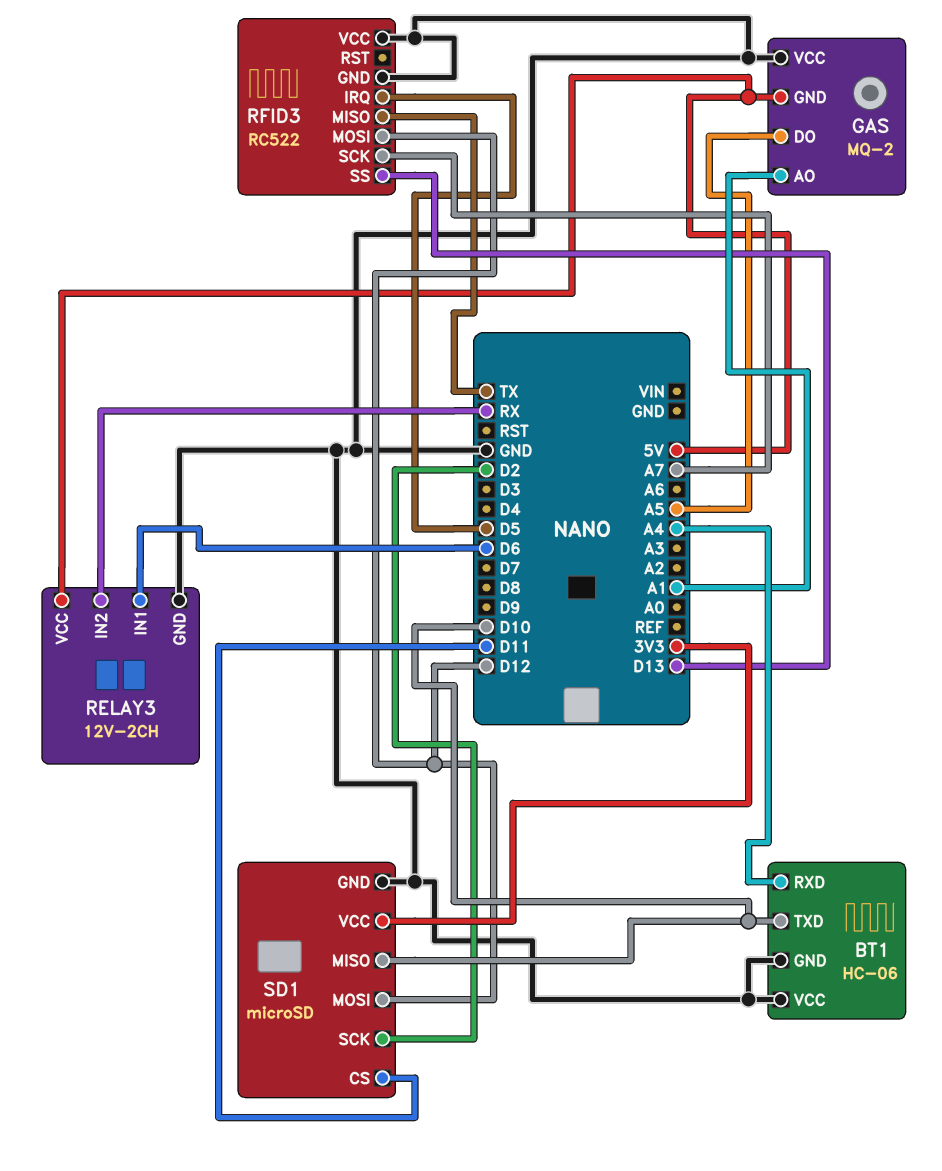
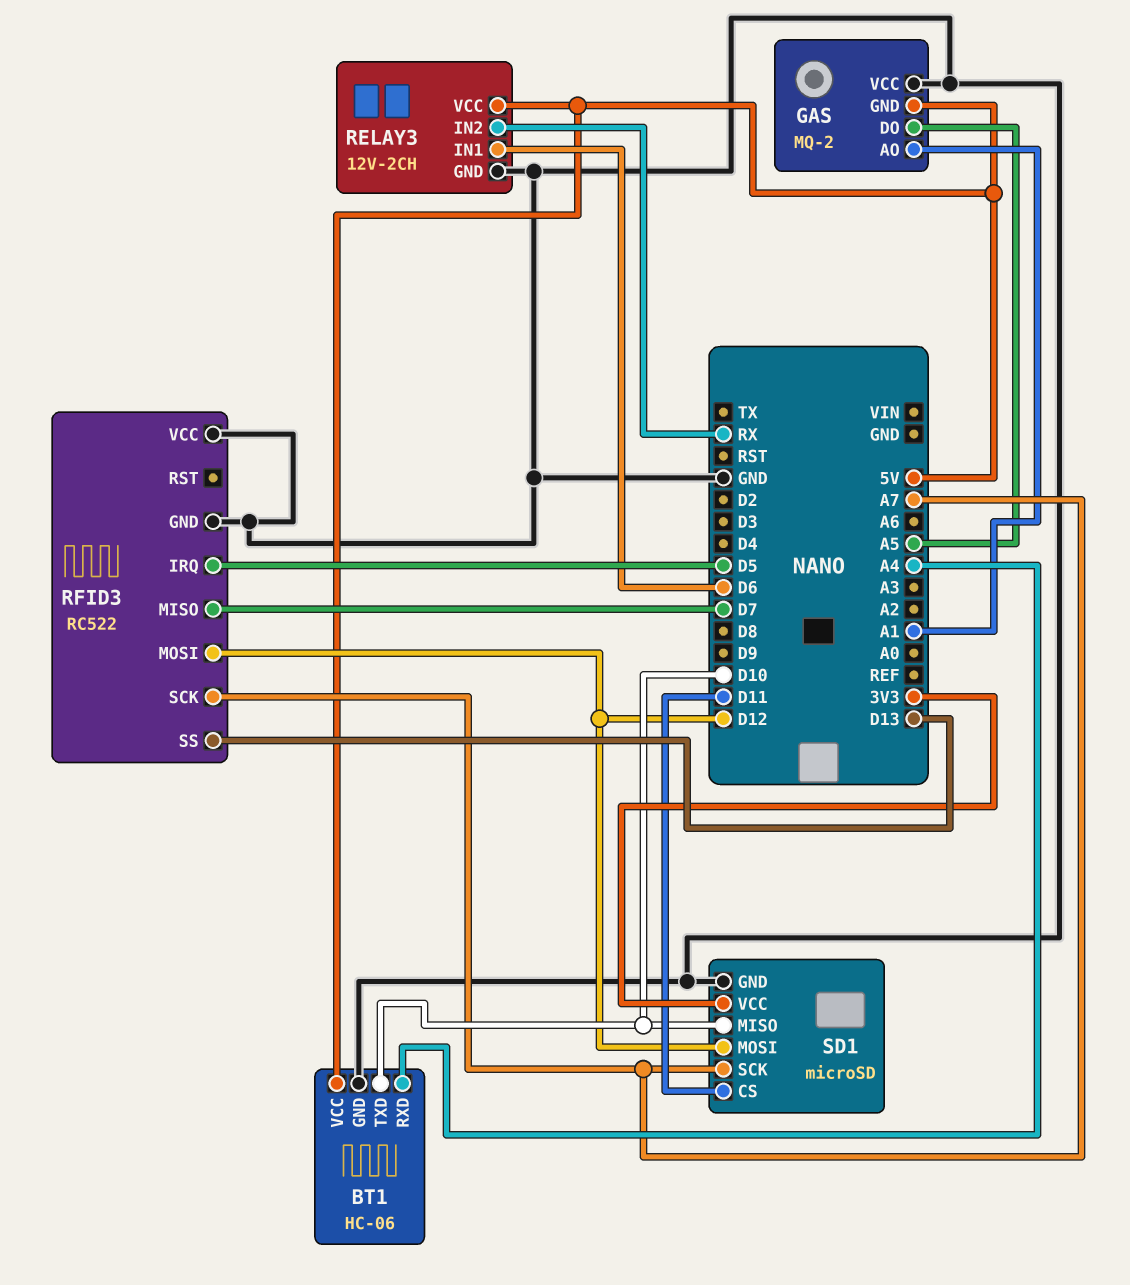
BT1 pin VCC: GND -> 5V
RFID3 pin MISO: TX -> D7
SD1 pin SCK: D2 -> A7

